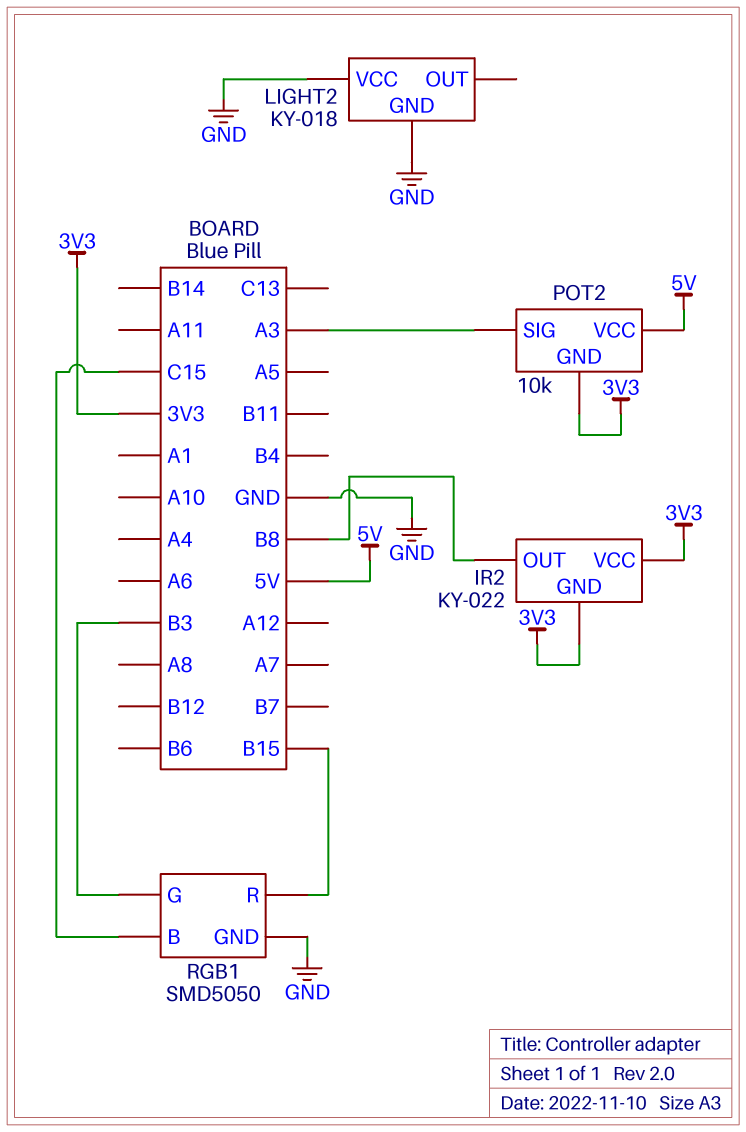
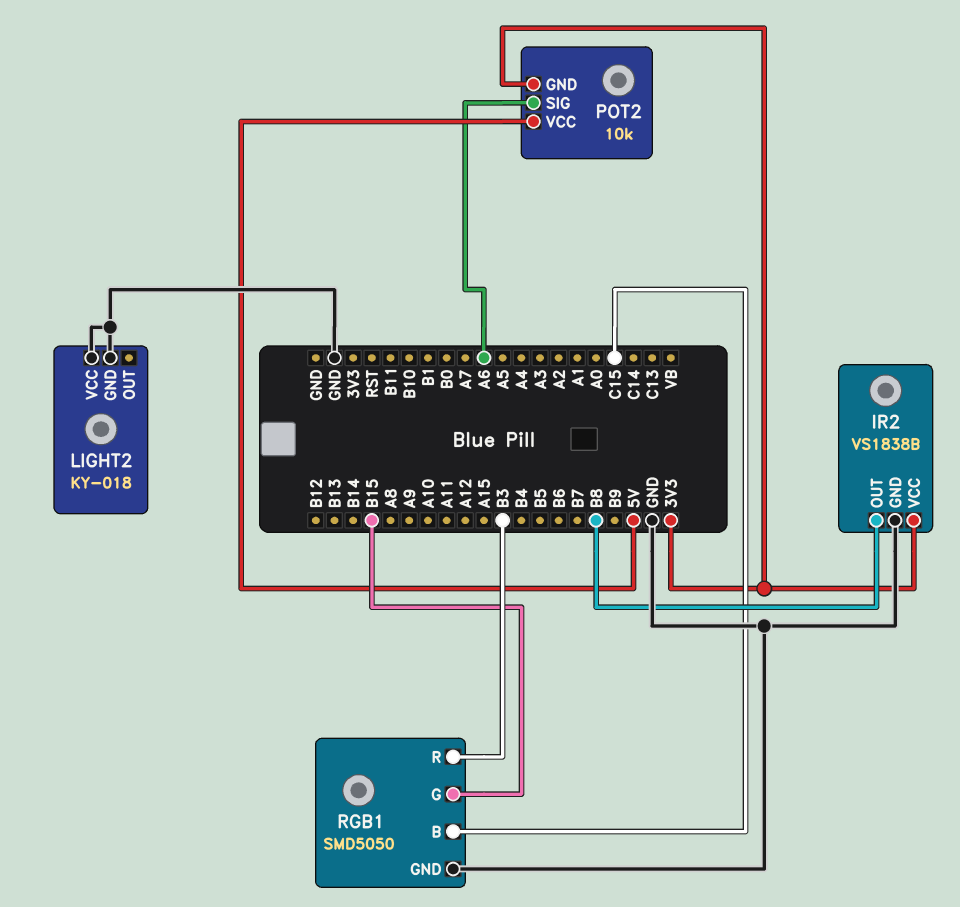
IR2: KY-022 -> VS1838B
IR2 pin GND: 3V3 -> GND
POT2 pin SIG: A3 -> A6
RGB1 pin G: B3 -> B15
RGB1 pin R: B15 -> B3

